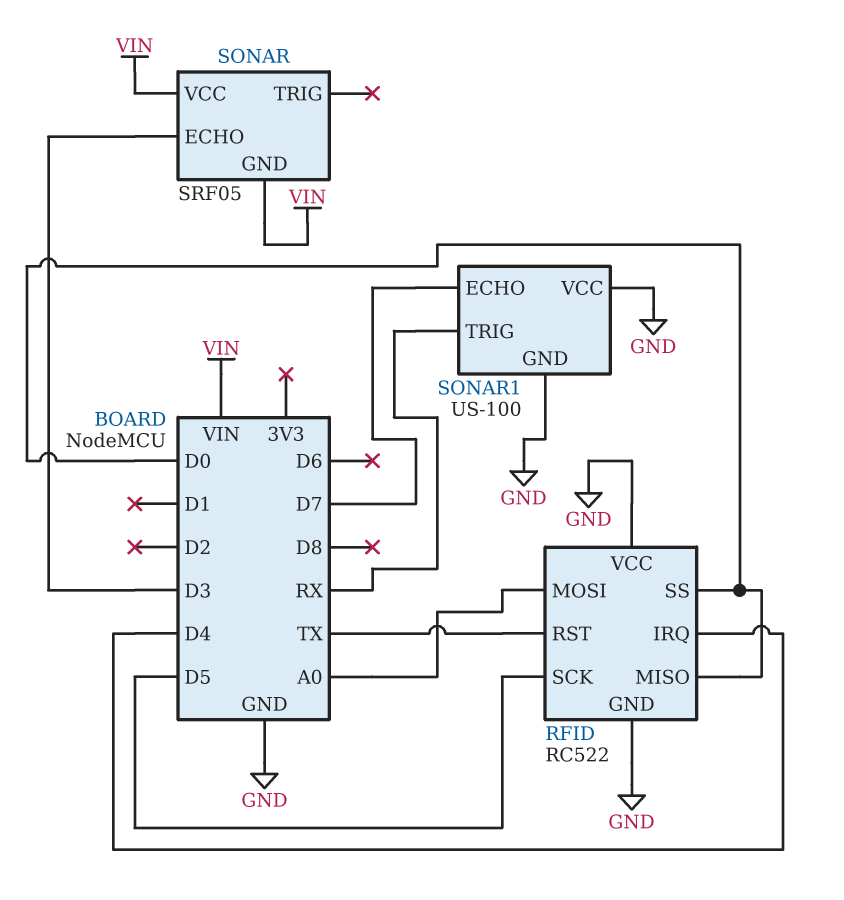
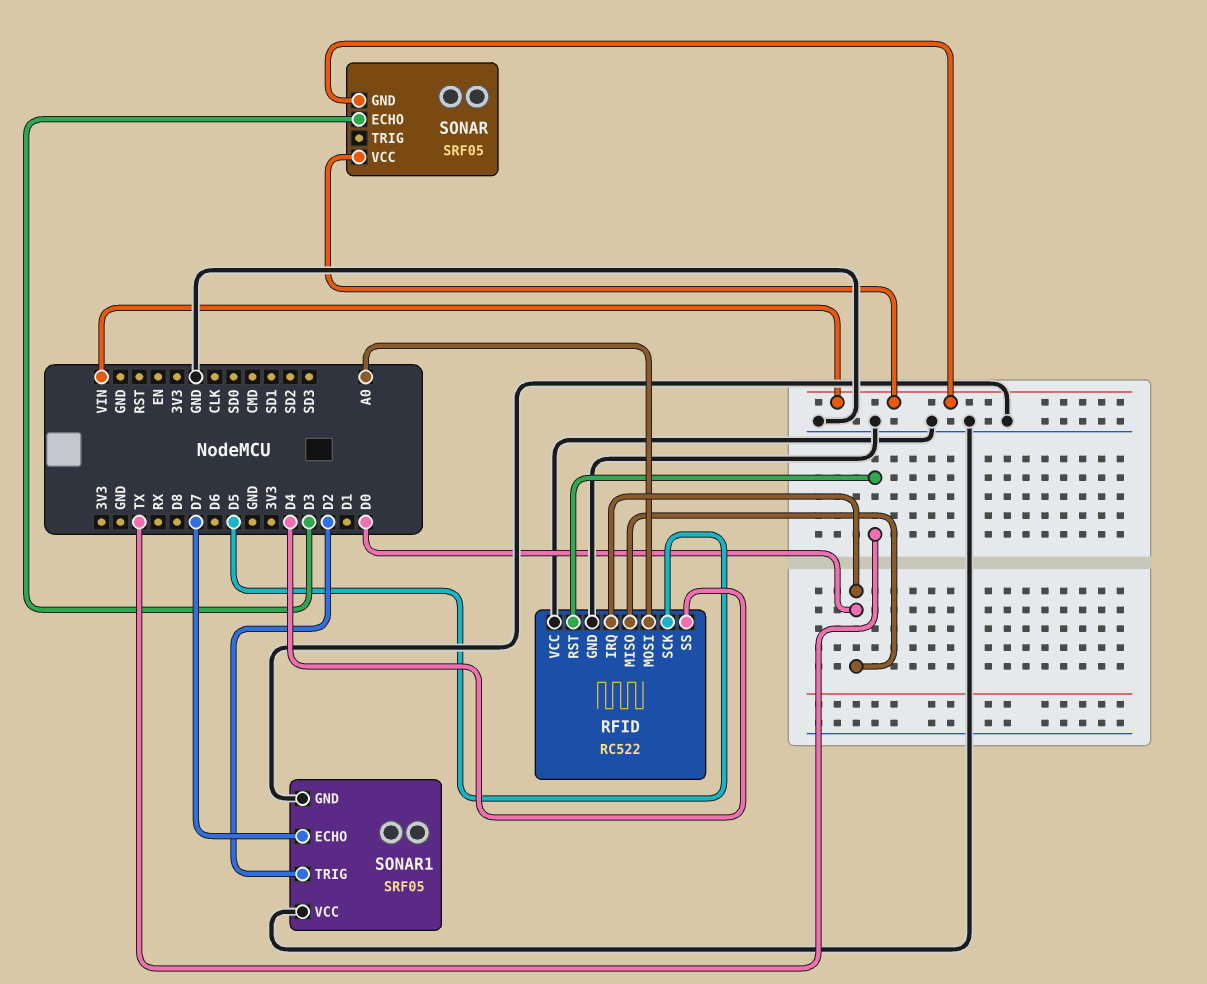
RFID pin IRQ: D4 -> D0
RFID pin SS: D0 -> D4
SONAR1: US-100 -> SRF05
SONAR1 pin TRIG: RX -> D2

